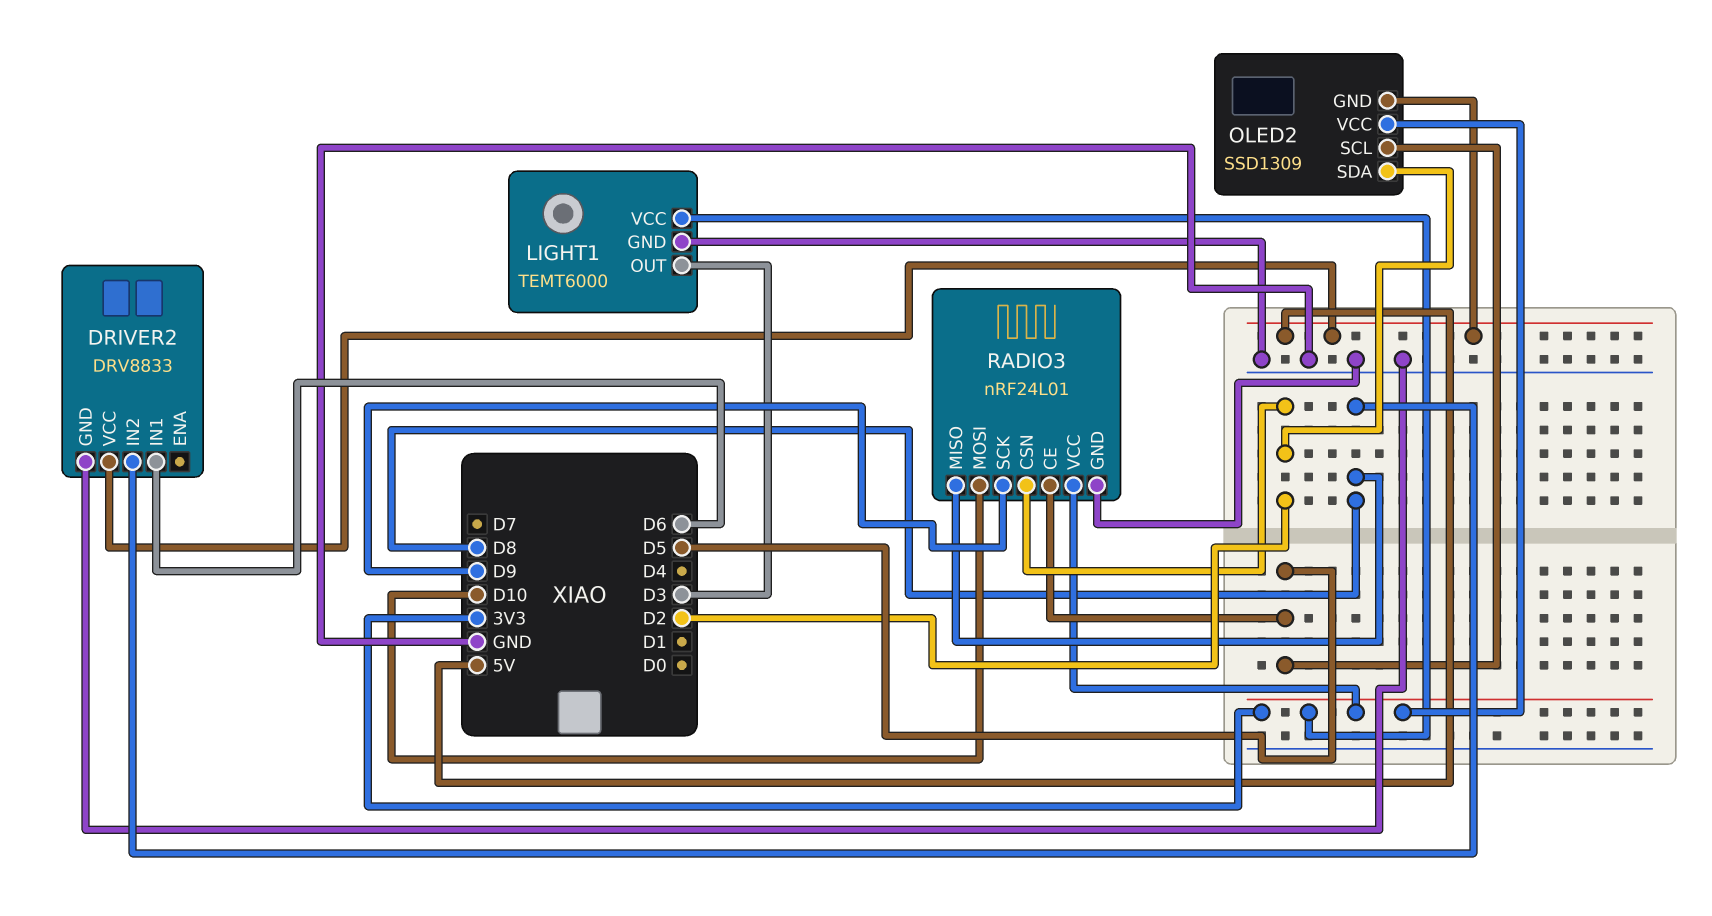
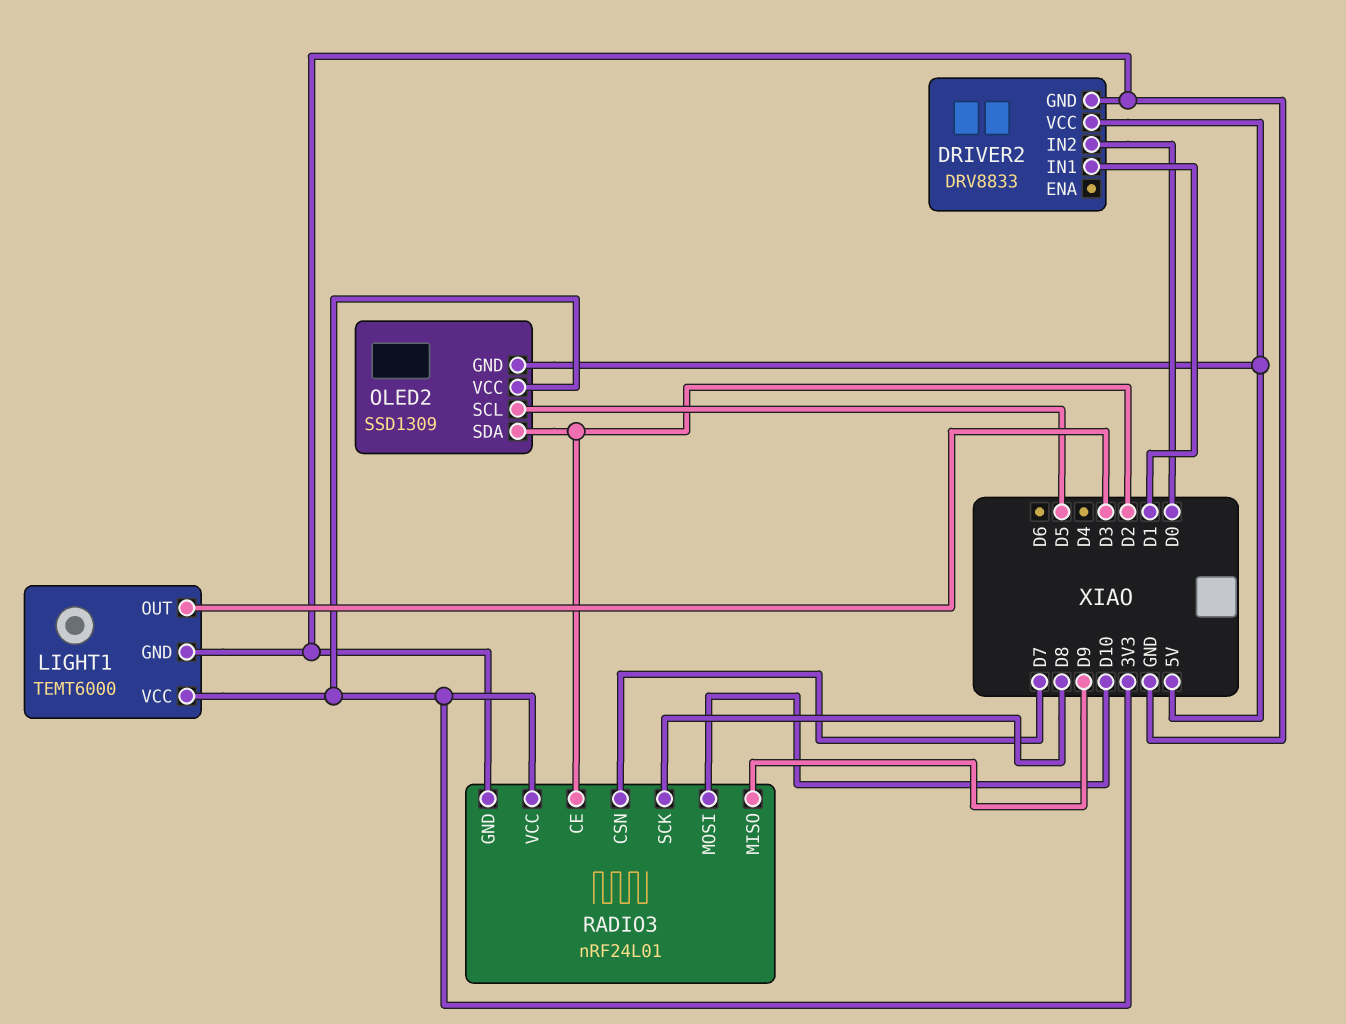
DRIVER2 pin IN1: D6 -> D1
DRIVER2 pin IN2: D8 -> D0
RADIO3 pin CE: D5 -> D2
RADIO3 pin CSN: D2 -> D7
RADIO3 pin MISO: D8 -> D9
RADIO3 pin SCK: D9 -> D8

